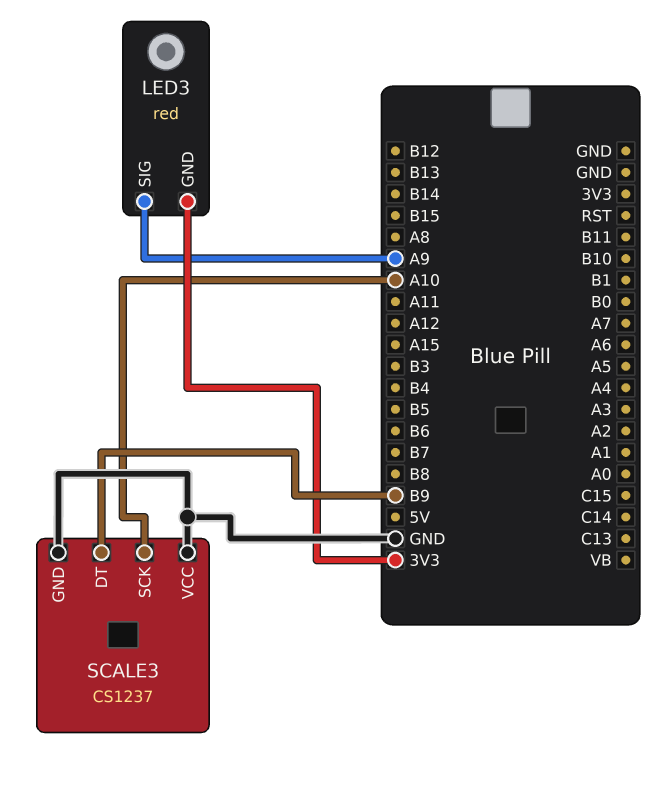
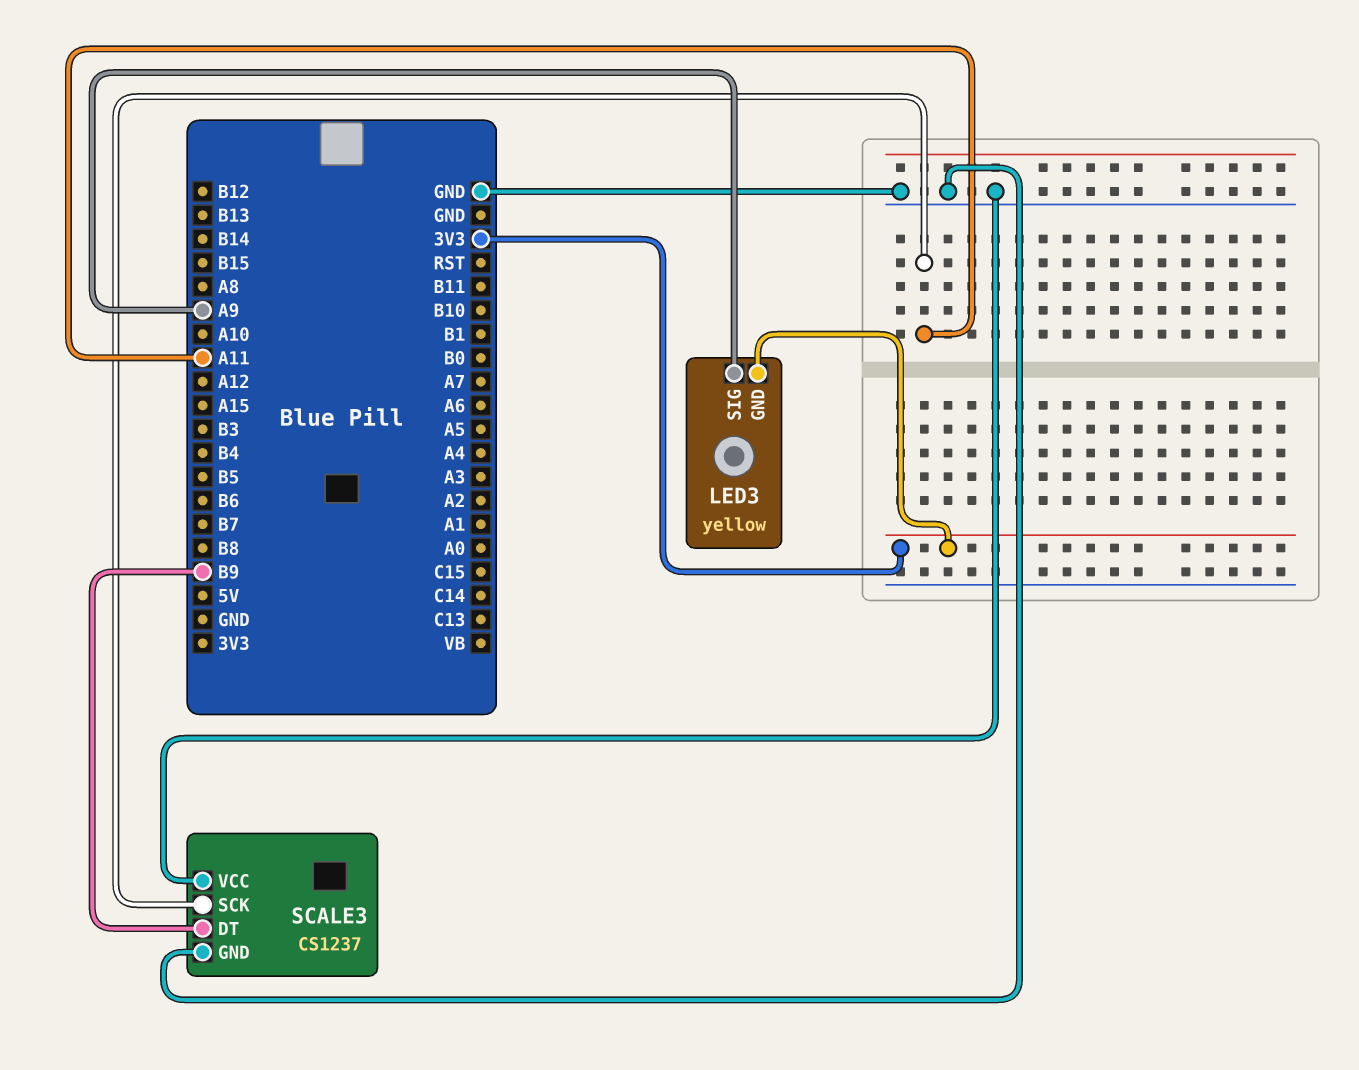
LED3: red -> yellow
SCALE3 pin SCK: A10 -> A11

